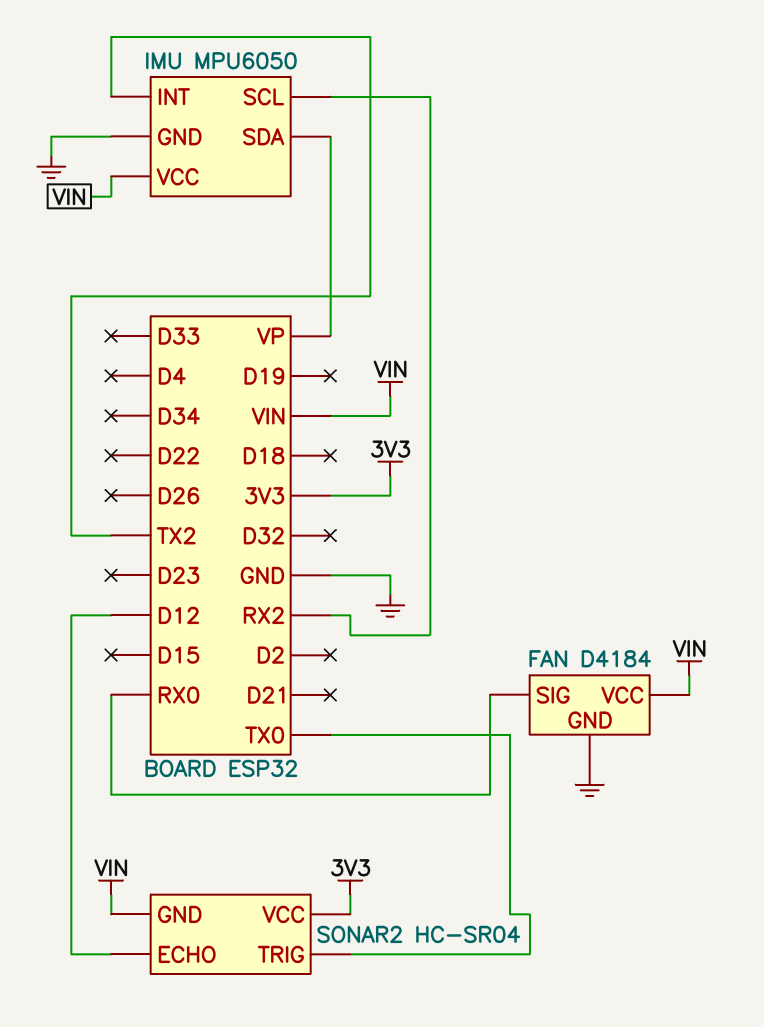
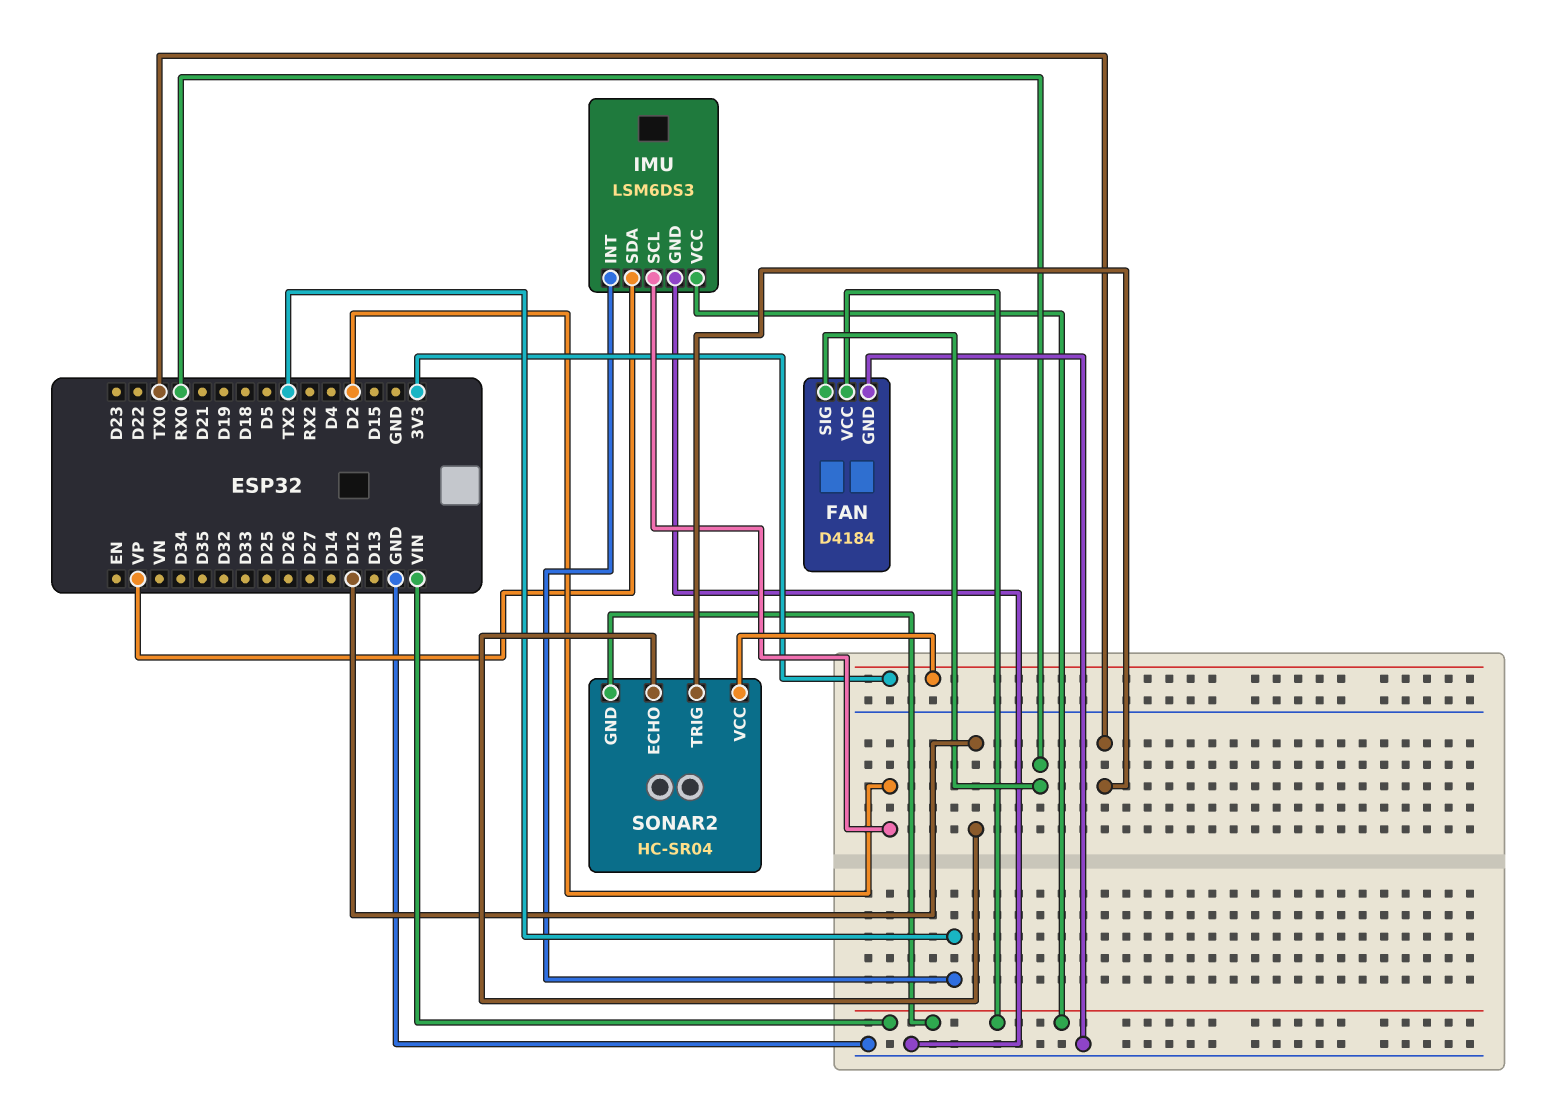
IMU: MPU6050 -> LSM6DS3
IMU pin SCL: RX2 -> D2

